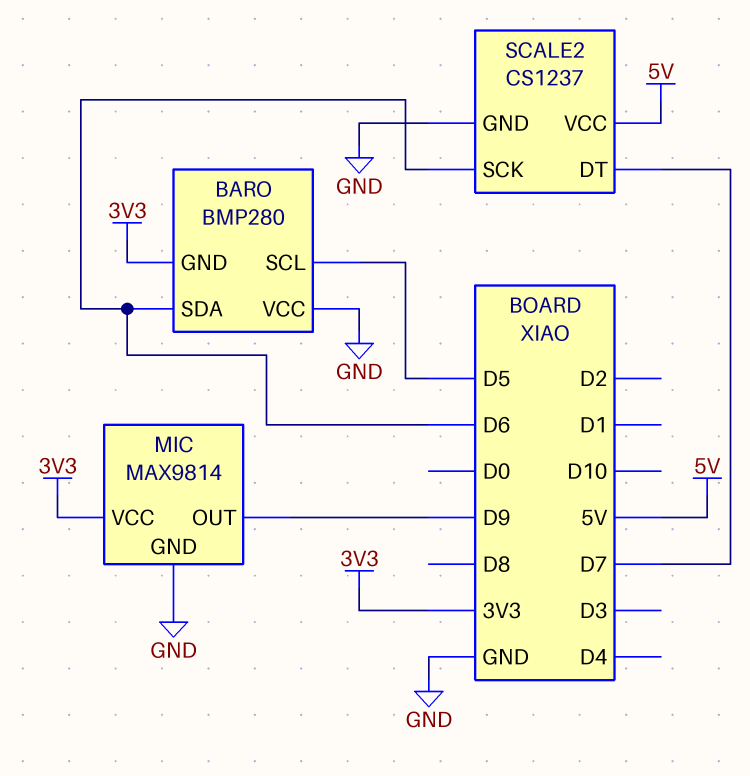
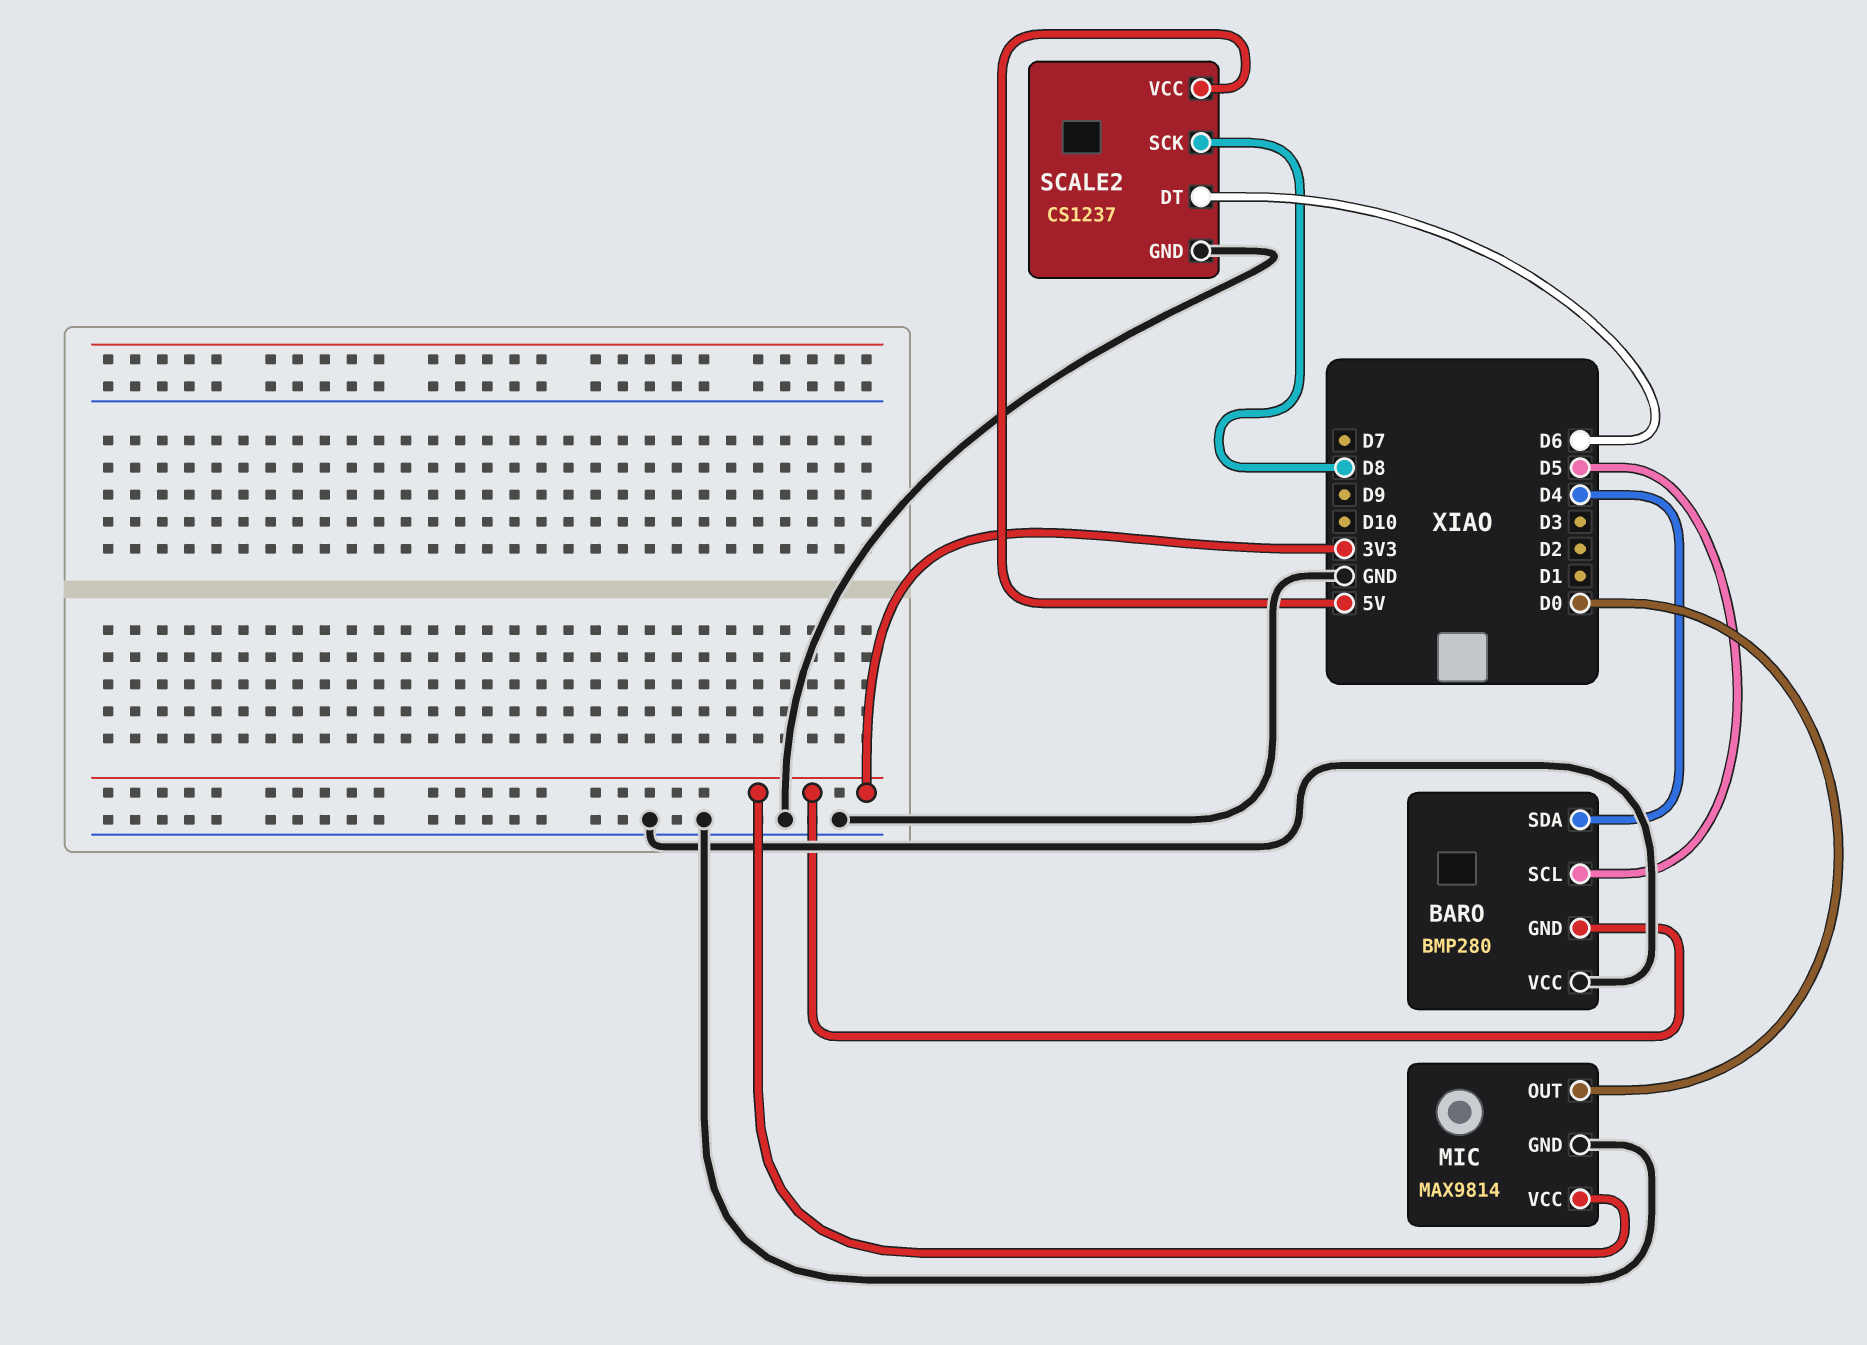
BARO pin SDA: D6 -> D4
MIC pin OUT: D9 -> D0
SCALE2 pin DT: D7 -> D6
SCALE2 pin SCK: D6 -> D8

